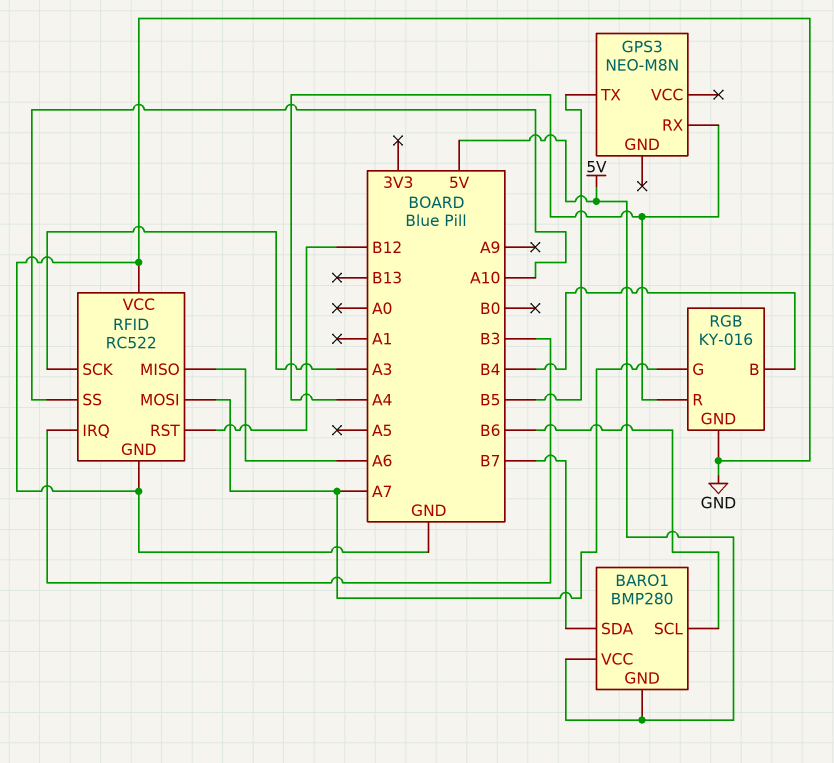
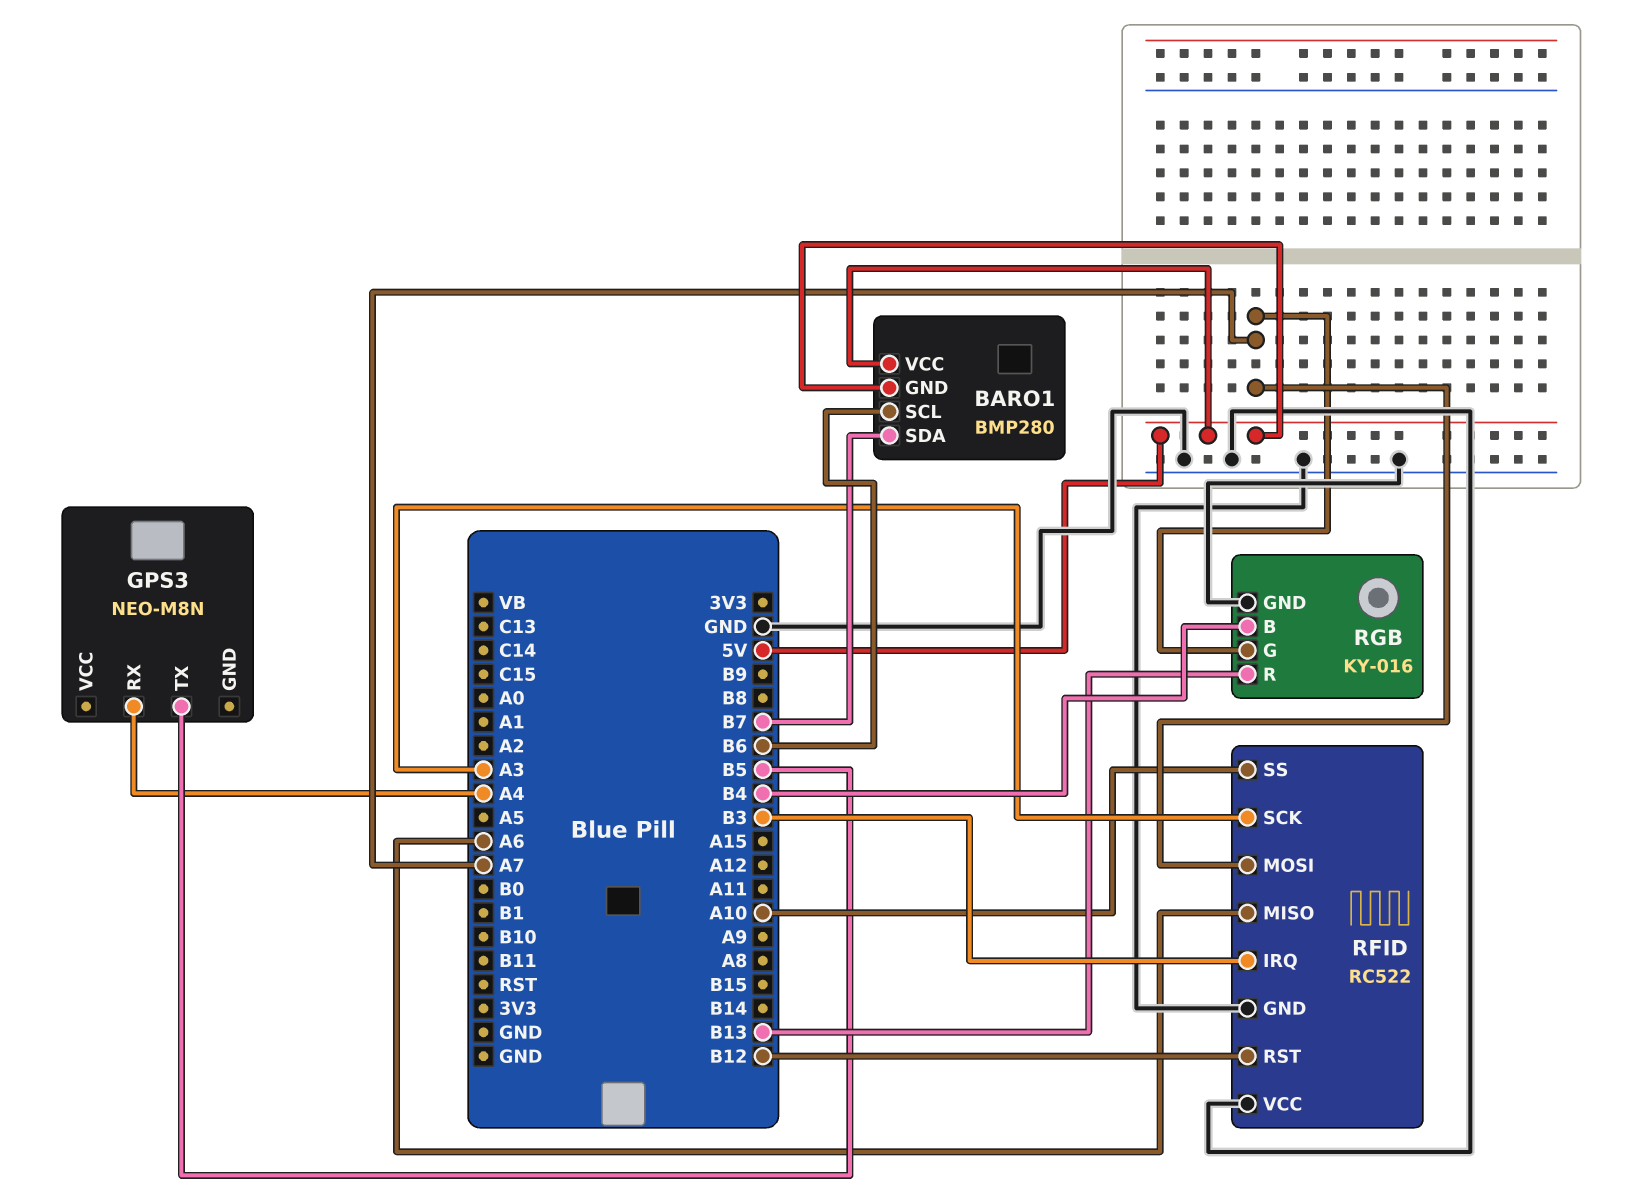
RGB pin R: A4 -> B13

